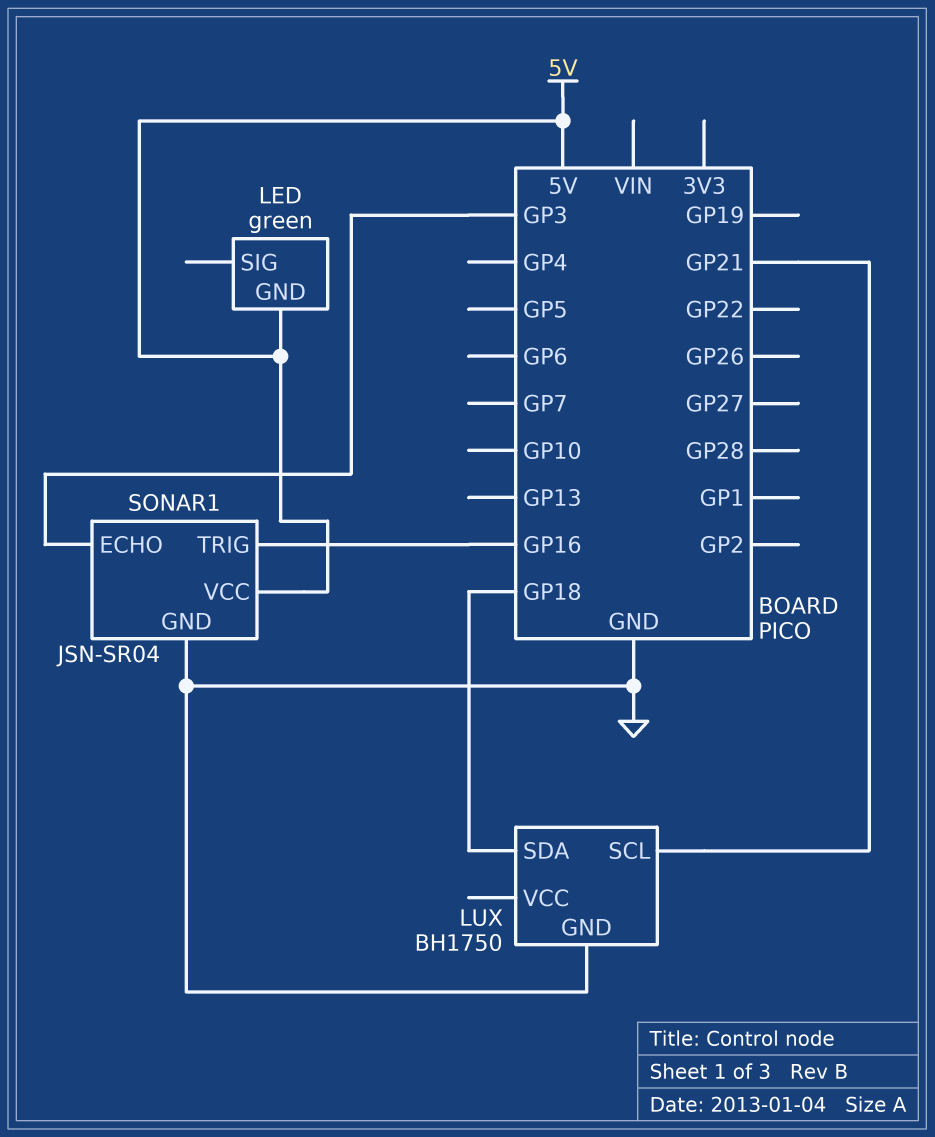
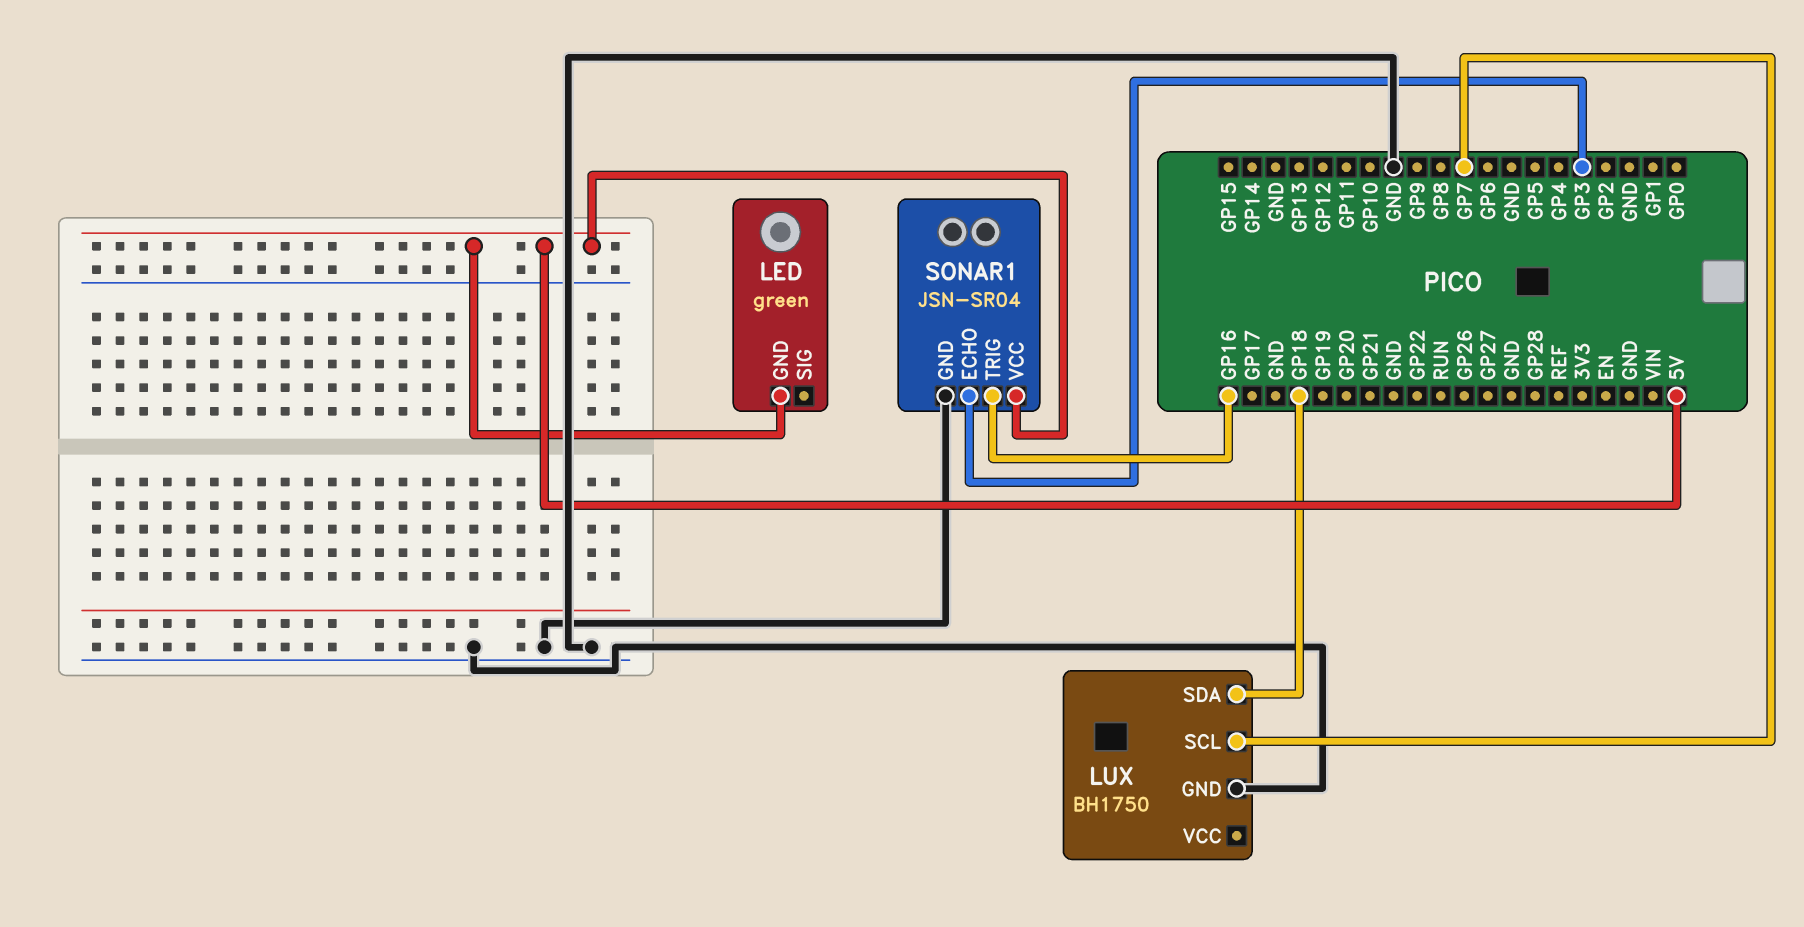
LUX pin SCL: GP21 -> GP7

